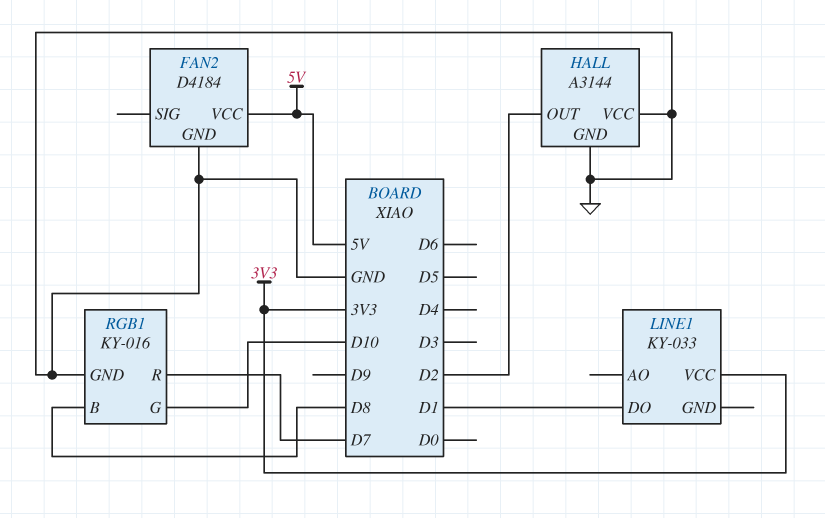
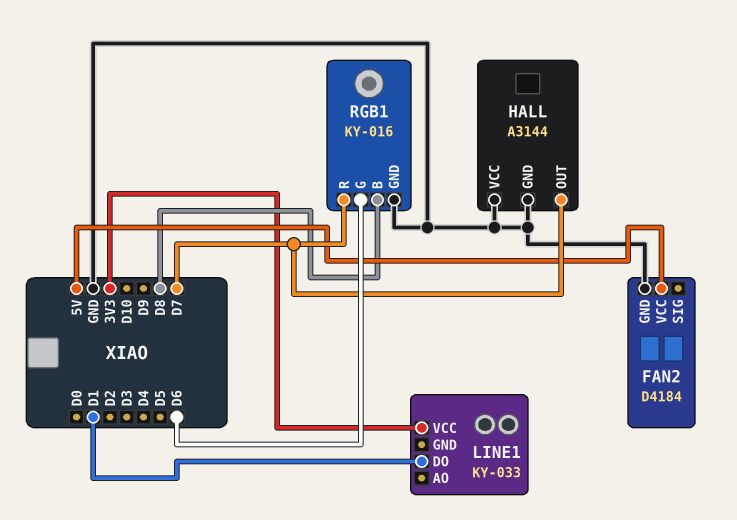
HALL pin OUT: D2 -> D7
RGB1 pin G: D10 -> D6

